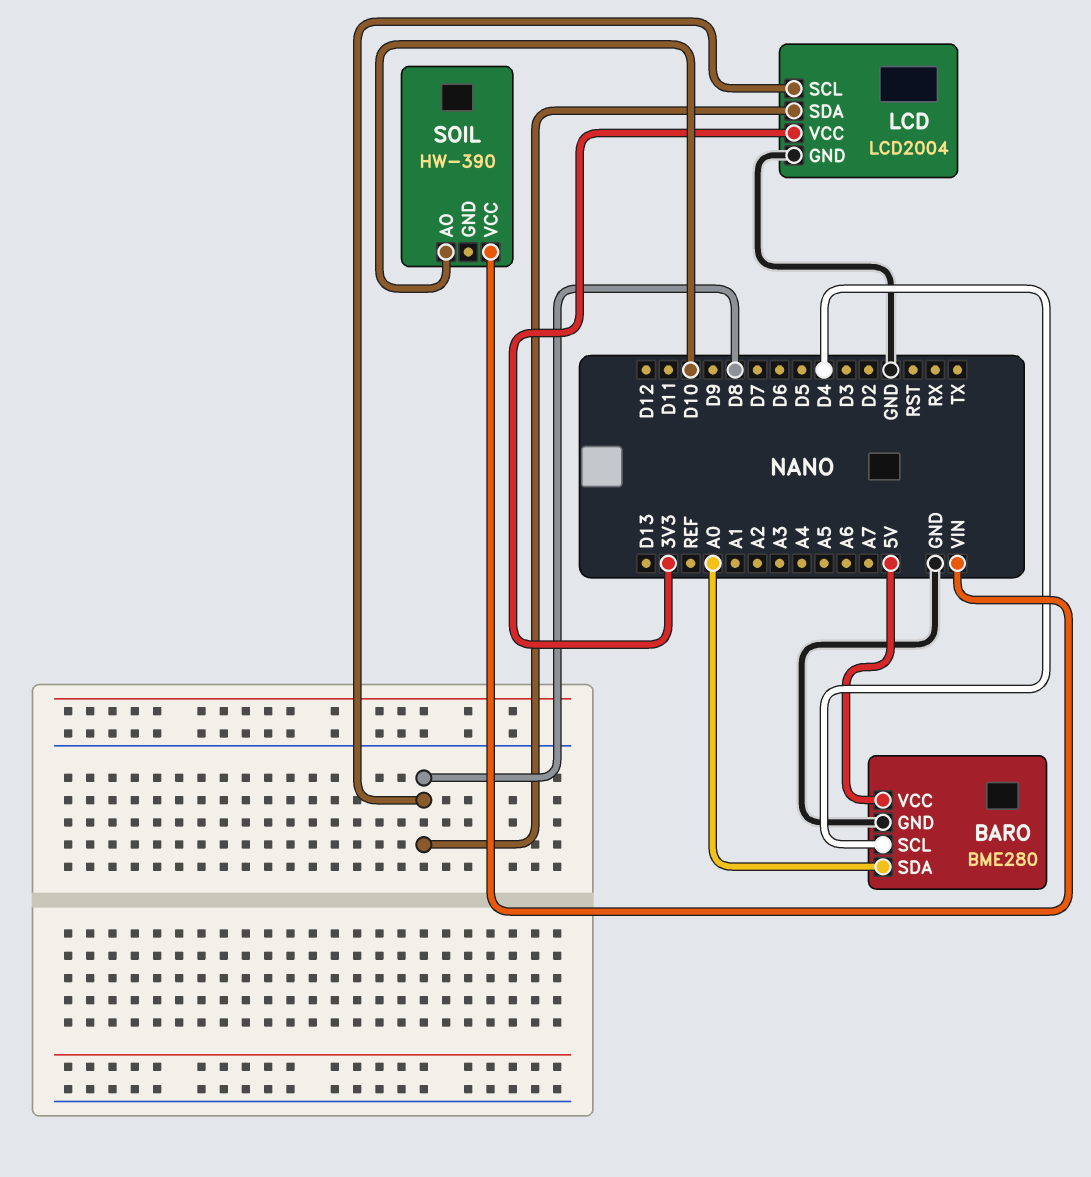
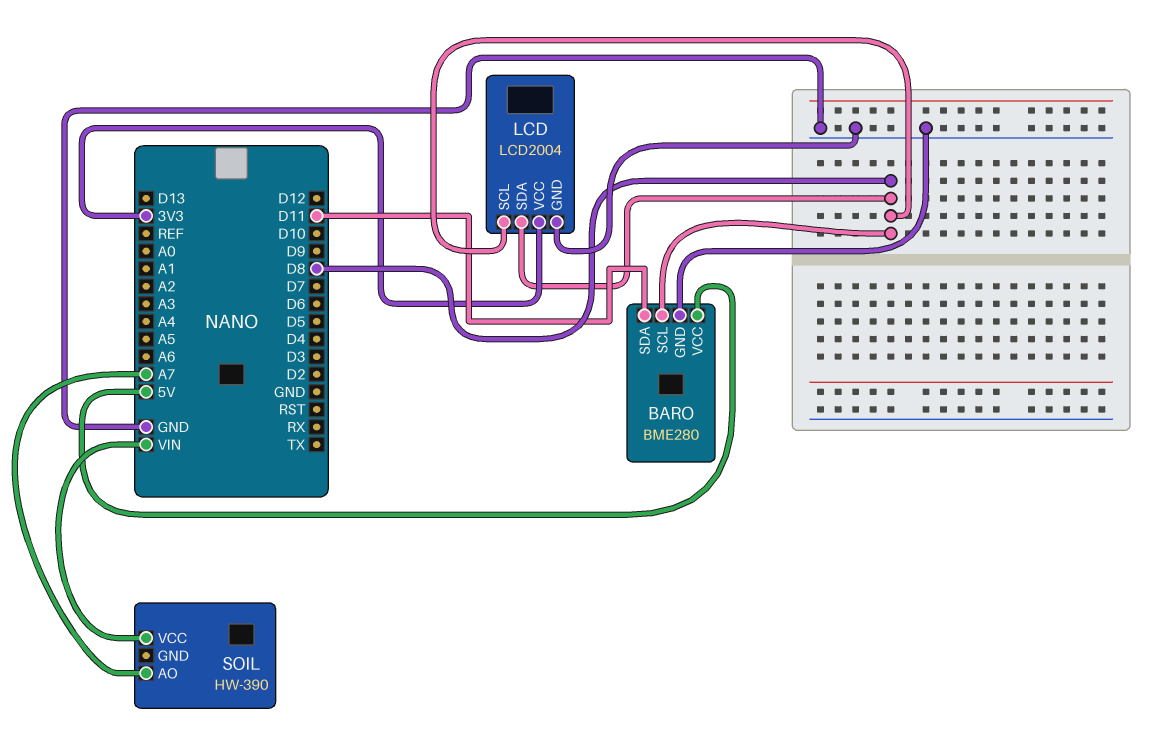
BARO pin SCL: D4 -> D8
BARO pin SDA: A0 -> D11
SOIL pin AO: D10 -> A7

